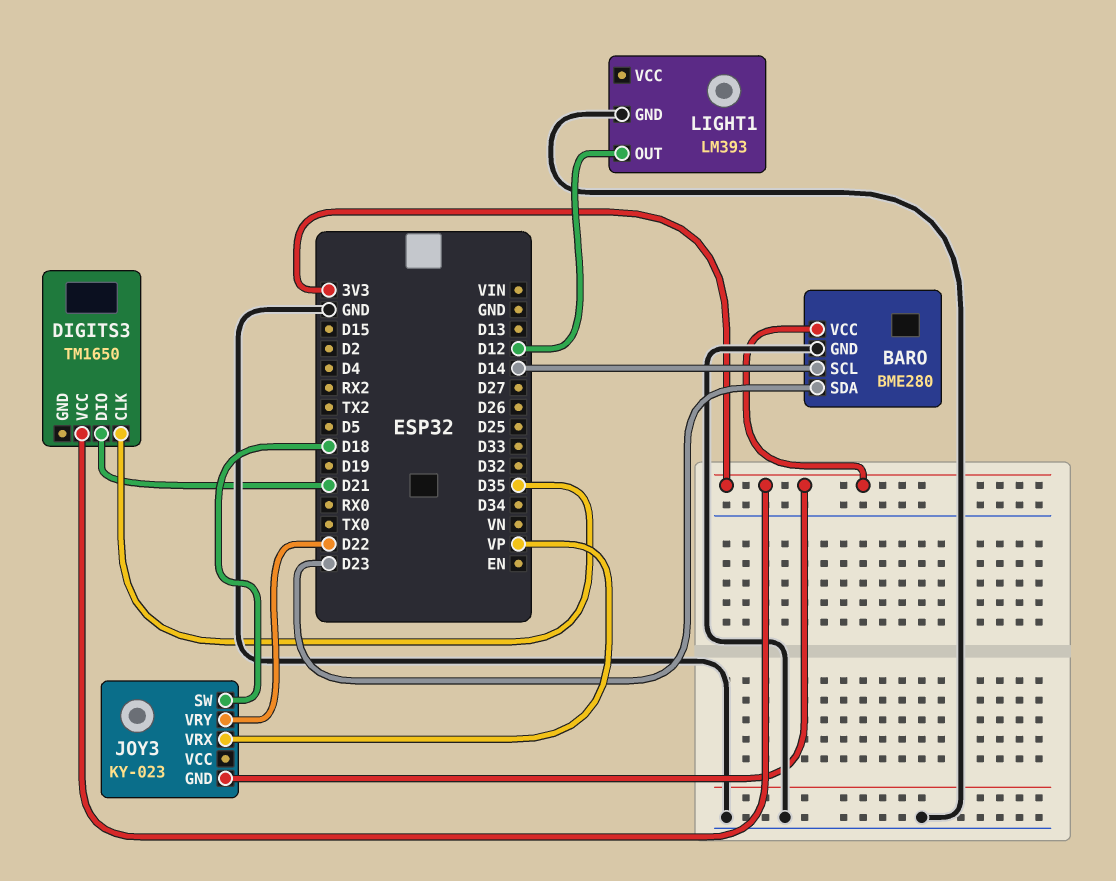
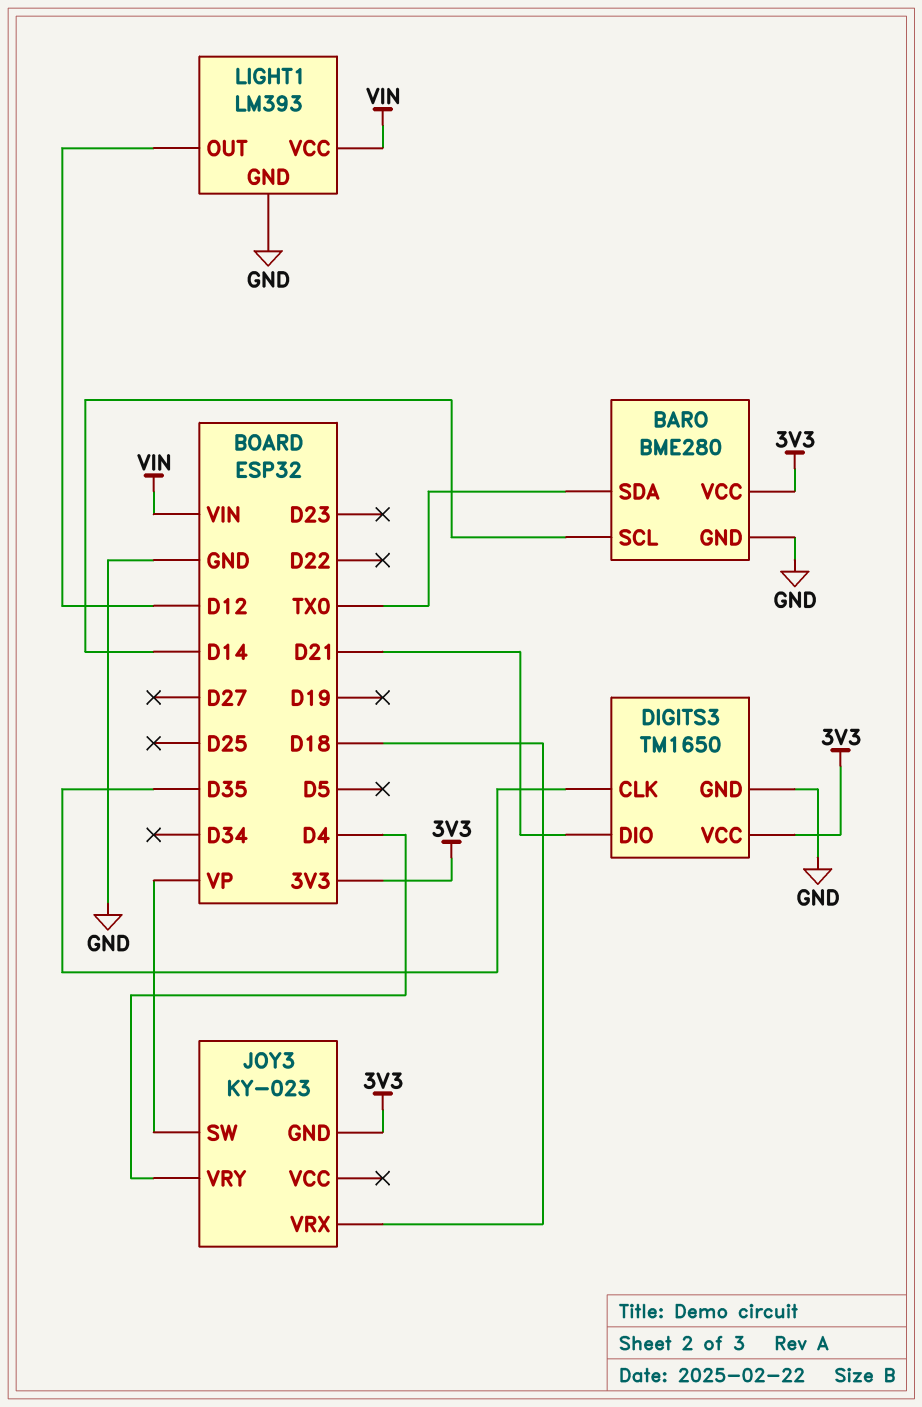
BARO pin SDA: D23 -> TX0
DIGITS3 pin GND: none -> GND
JOY3 pin SW: D18 -> VP
JOY3 pin VRX: VP -> D18
JOY3 pin VRY: D22 -> D4
LIGHT1 pin VCC: none -> VIN

